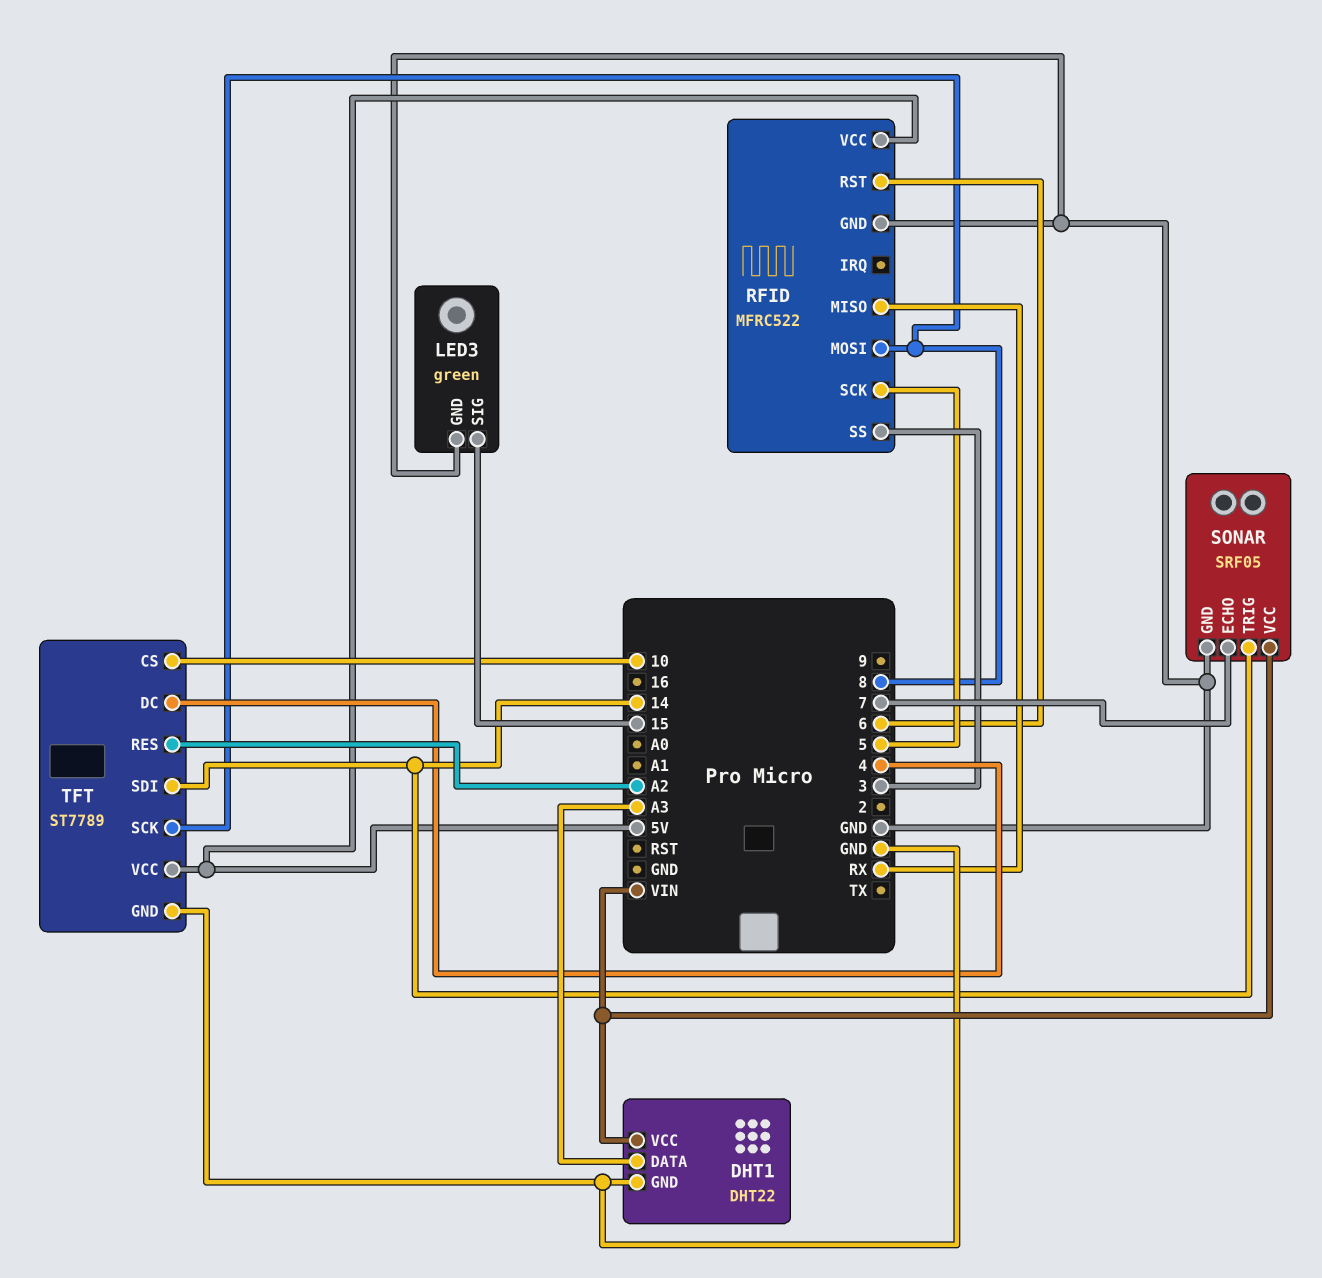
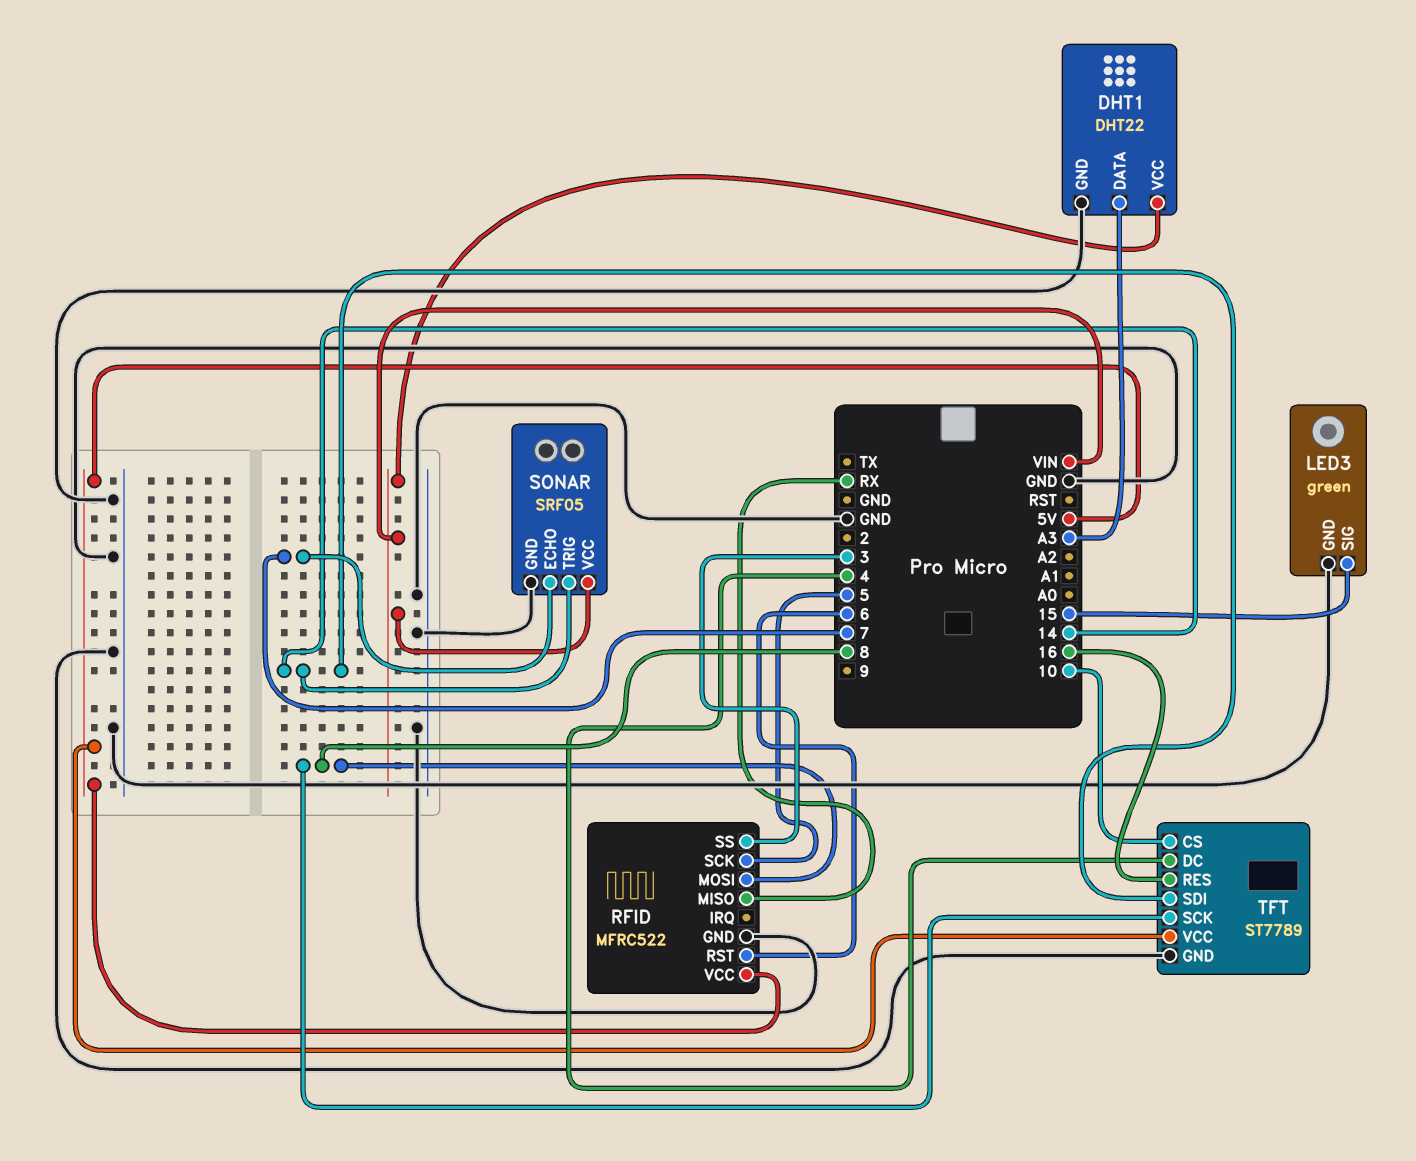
TFT pin RES: A2 -> 16

